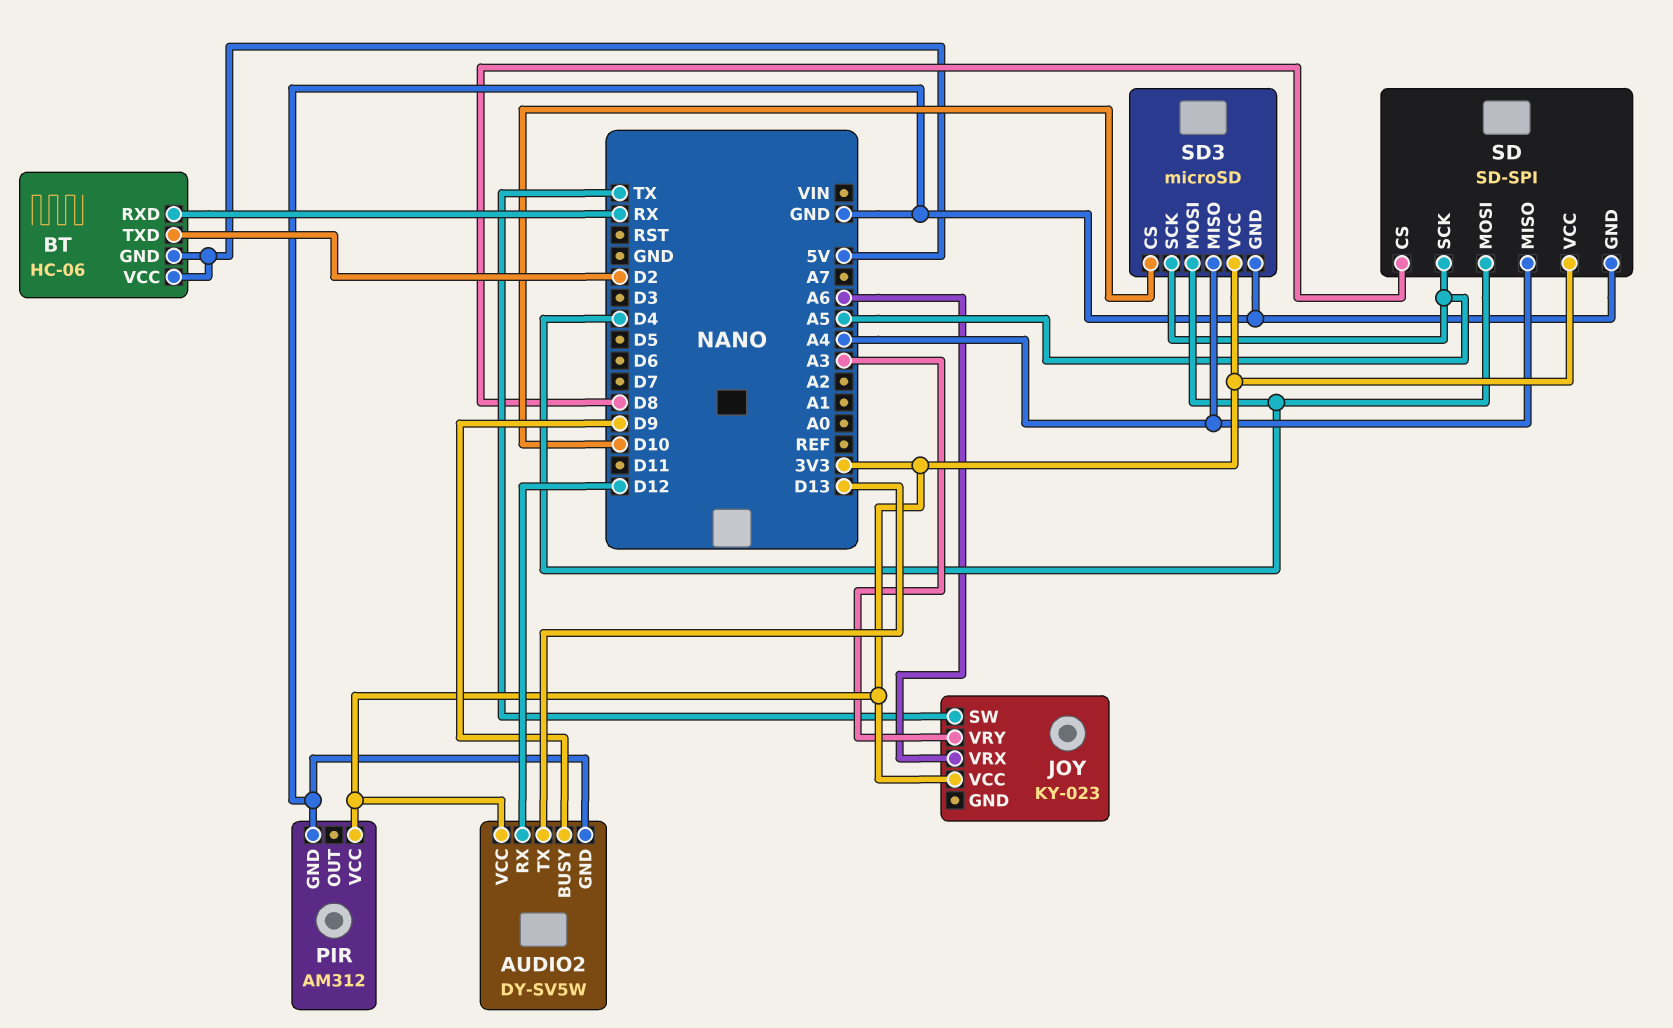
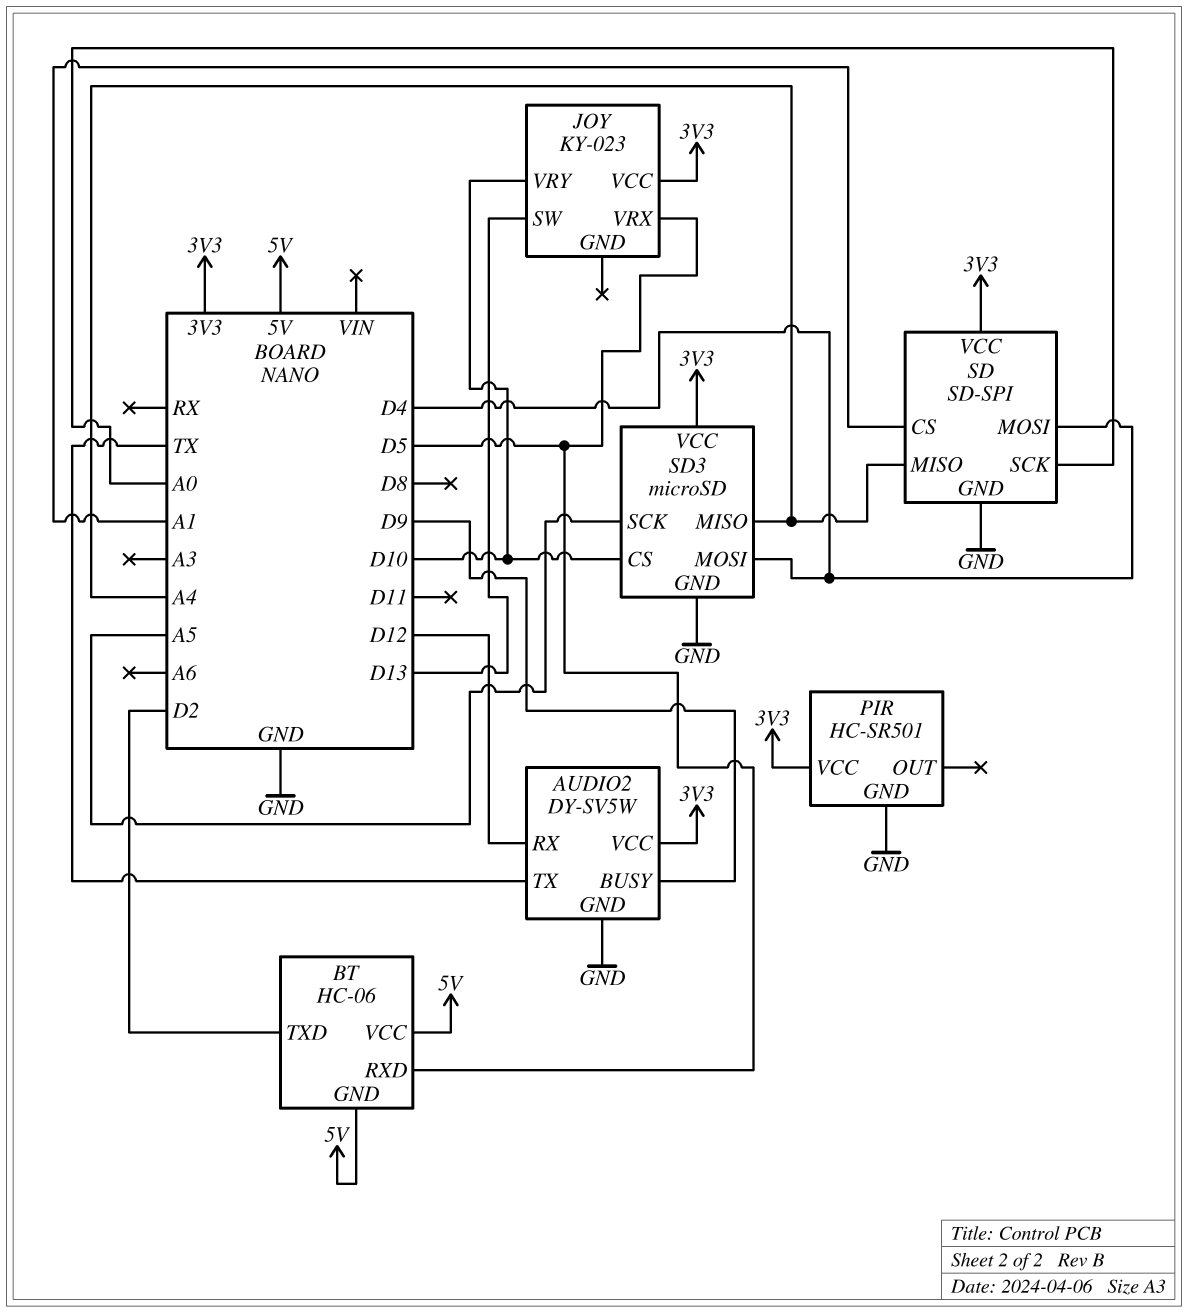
AUDIO2 pin TX: D13 -> TX
BT pin RXD: RX -> D5
JOY pin SW: TX -> D13
JOY pin VRX: A6 -> D5
JOY pin VRY: A3 -> D10
PIR: AM312 -> HC-SR501
SD pin CS: D8 -> A1
SD pin SCK: A5 -> A0

